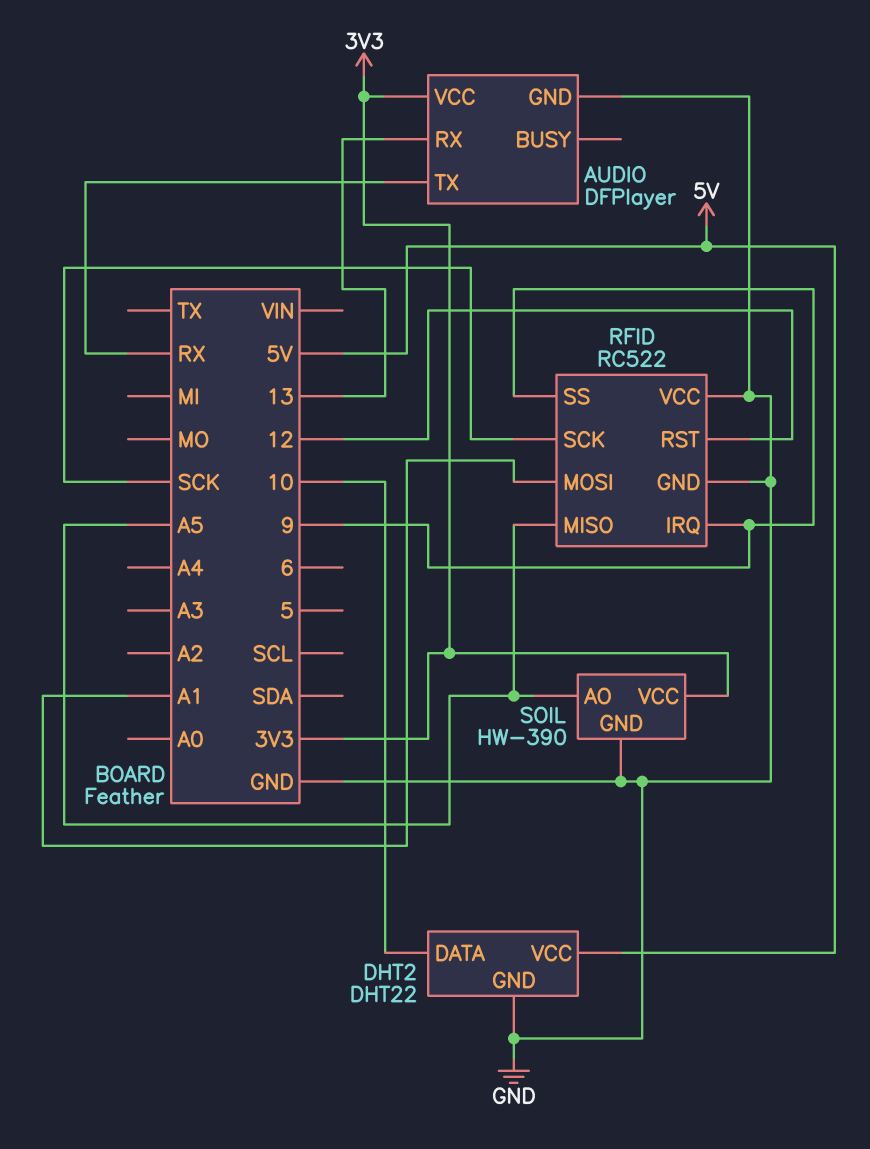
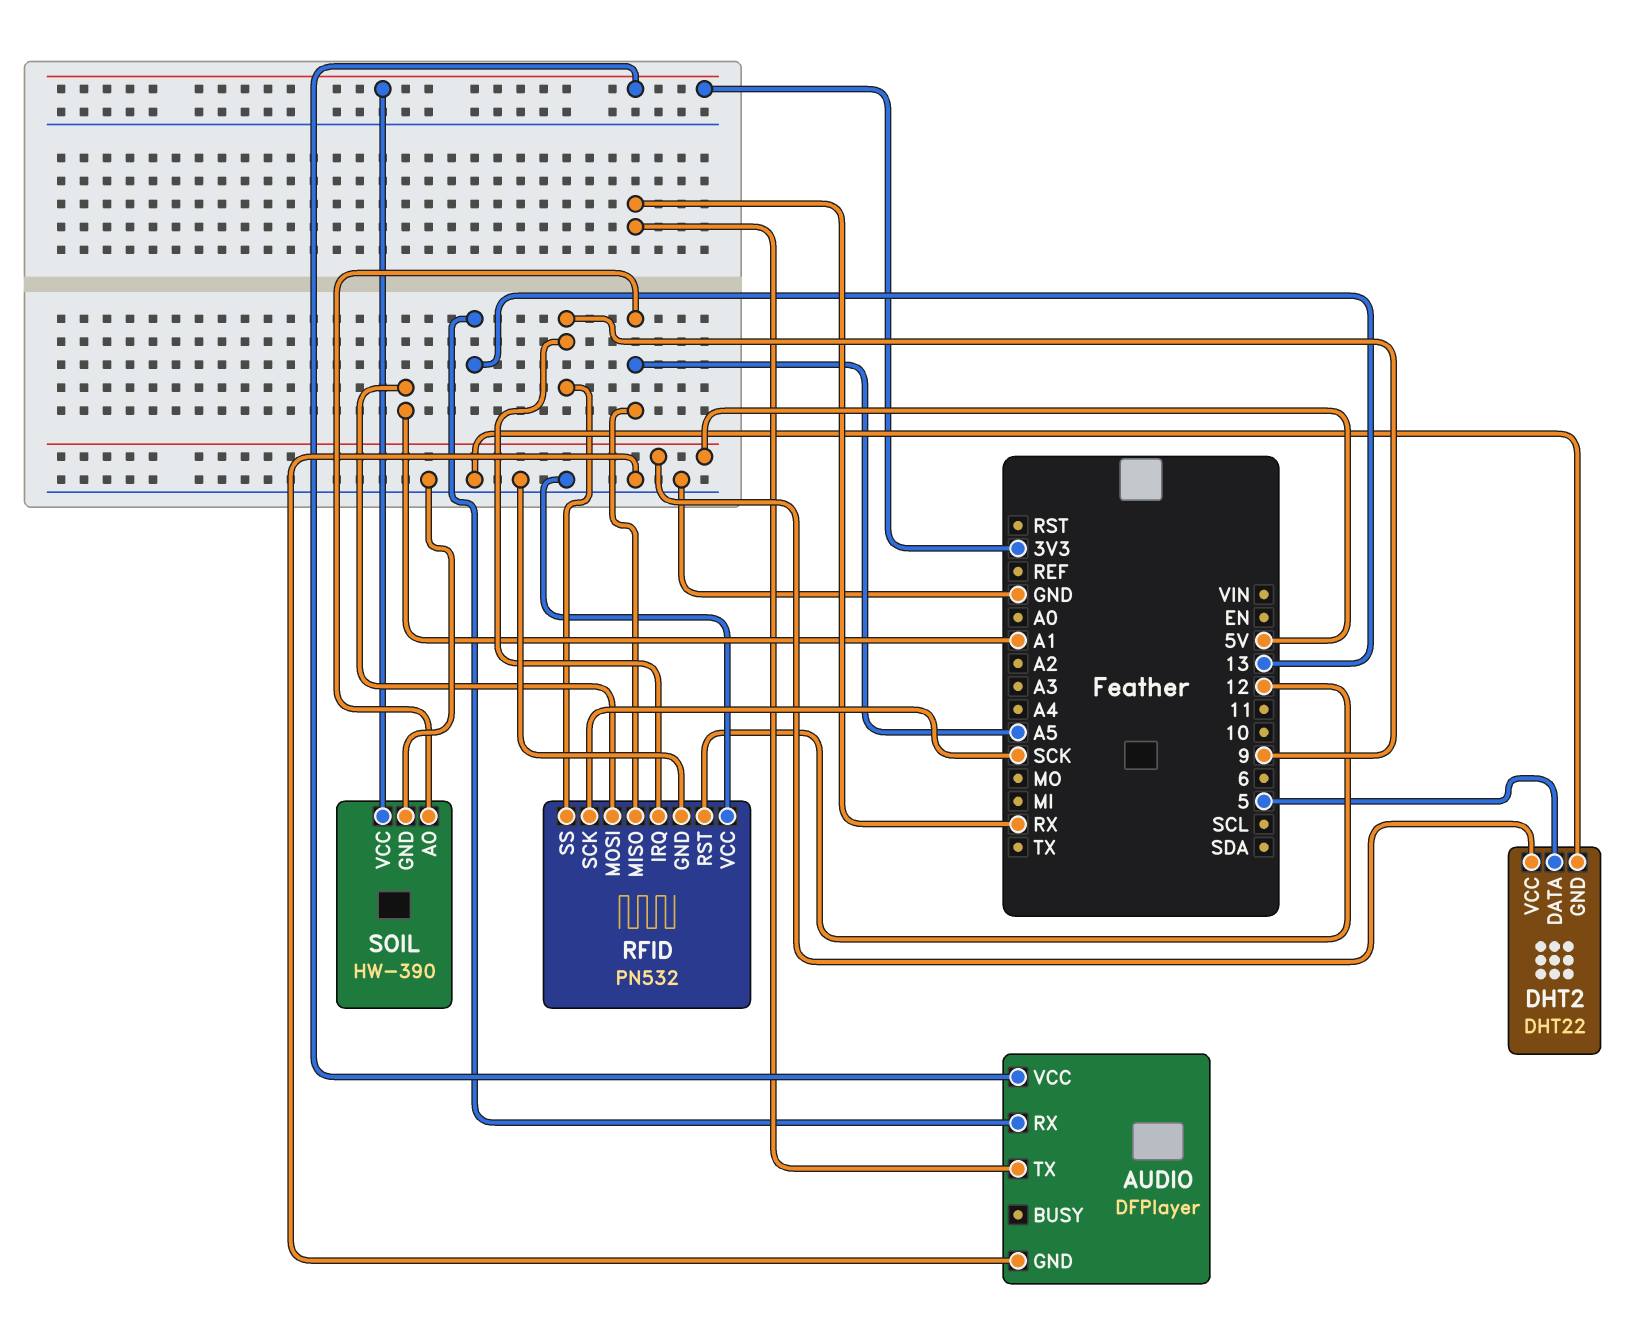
DHT2 pin DATA: 10 -> 5
RFID: RC522 -> PN532

